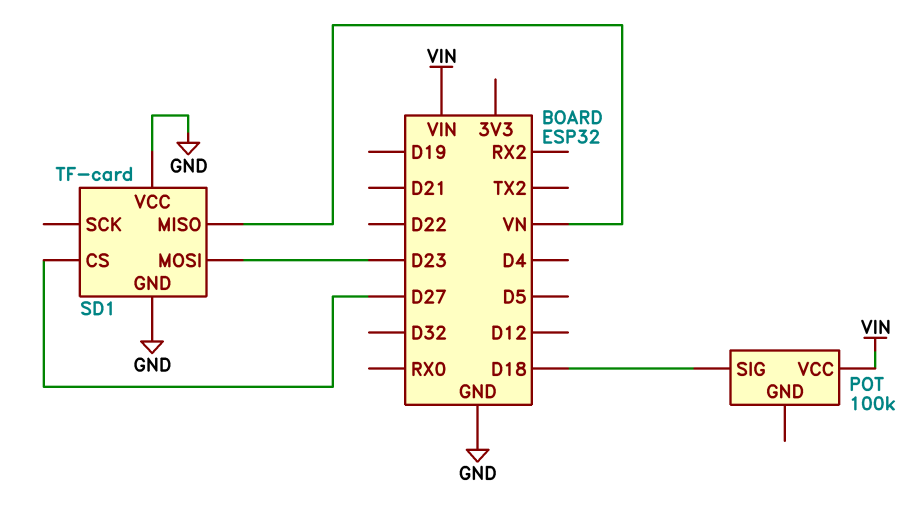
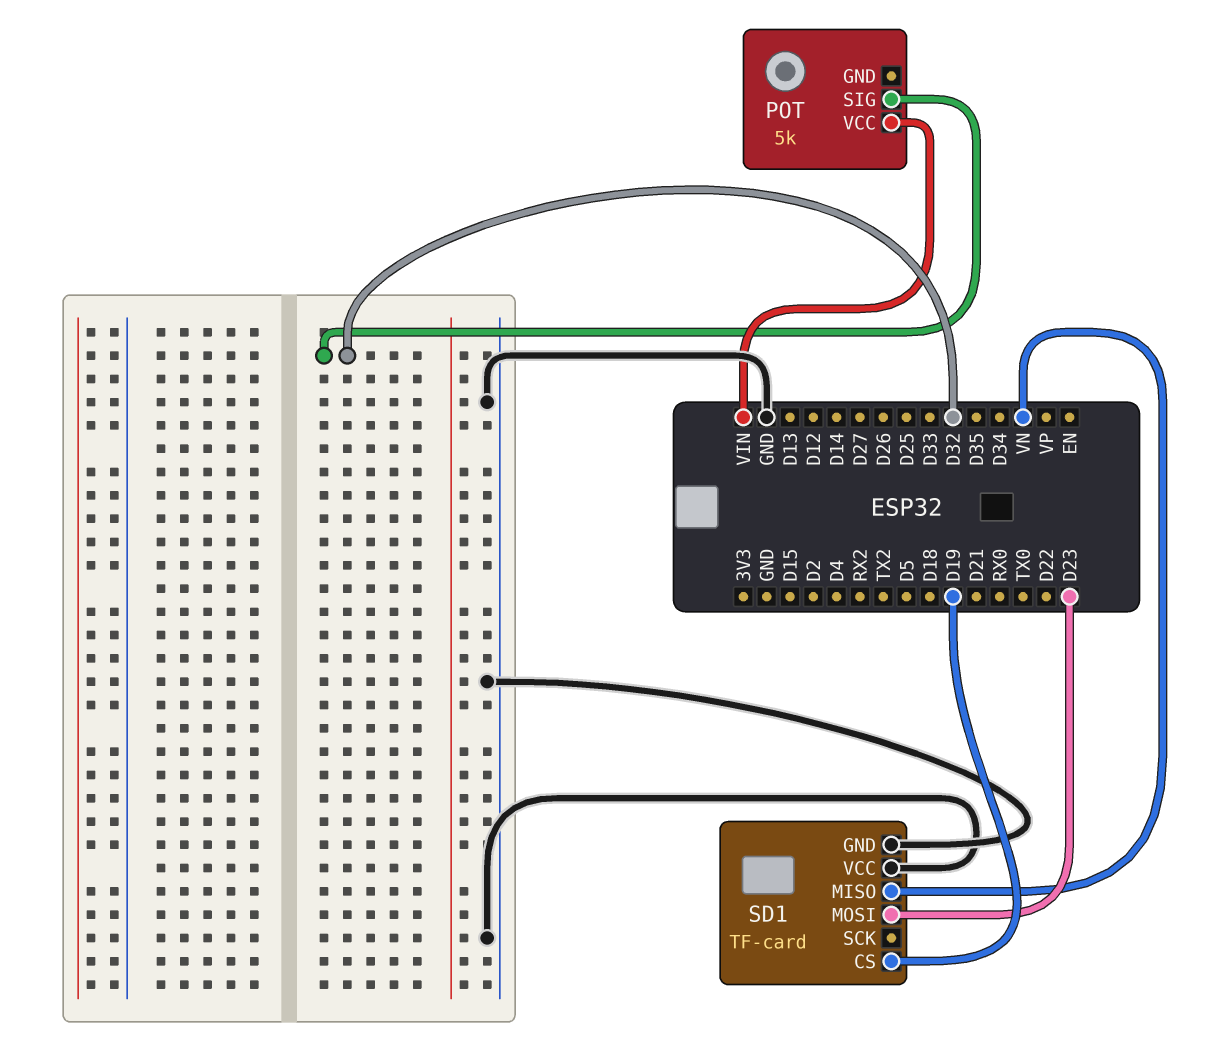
POT: 100k -> 5k
POT pin SIG: D18 -> D32
SD1 pin CS: D27 -> D19

